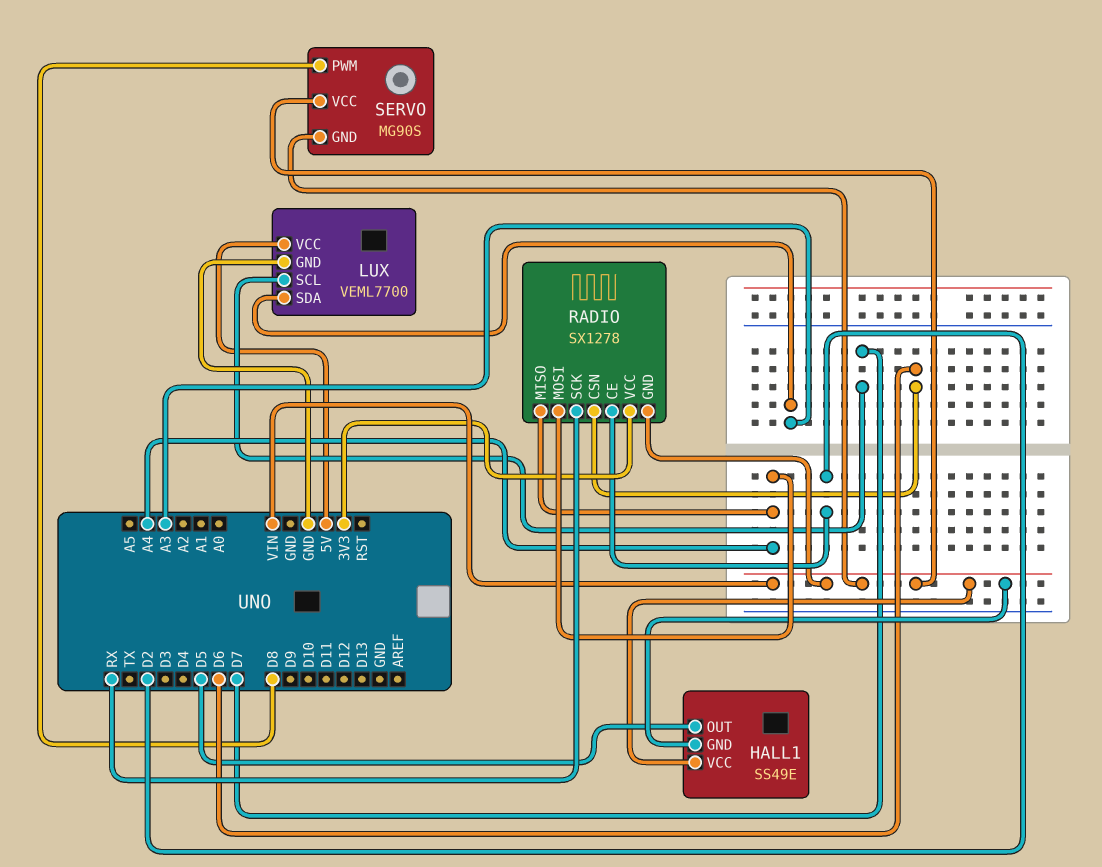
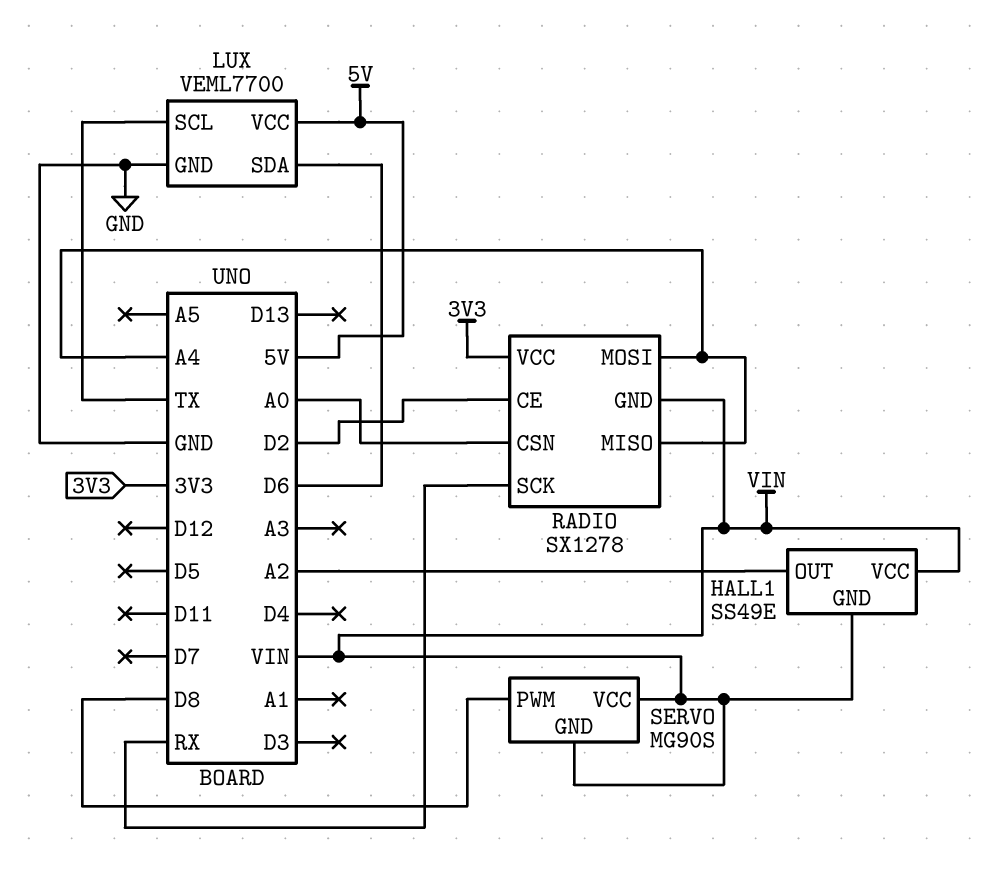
HALL1 pin OUT: D5 -> A2
LUX pin SCL: D7 -> TX
LUX pin SDA: A3 -> D6
RADIO pin CSN: D6 -> A0

